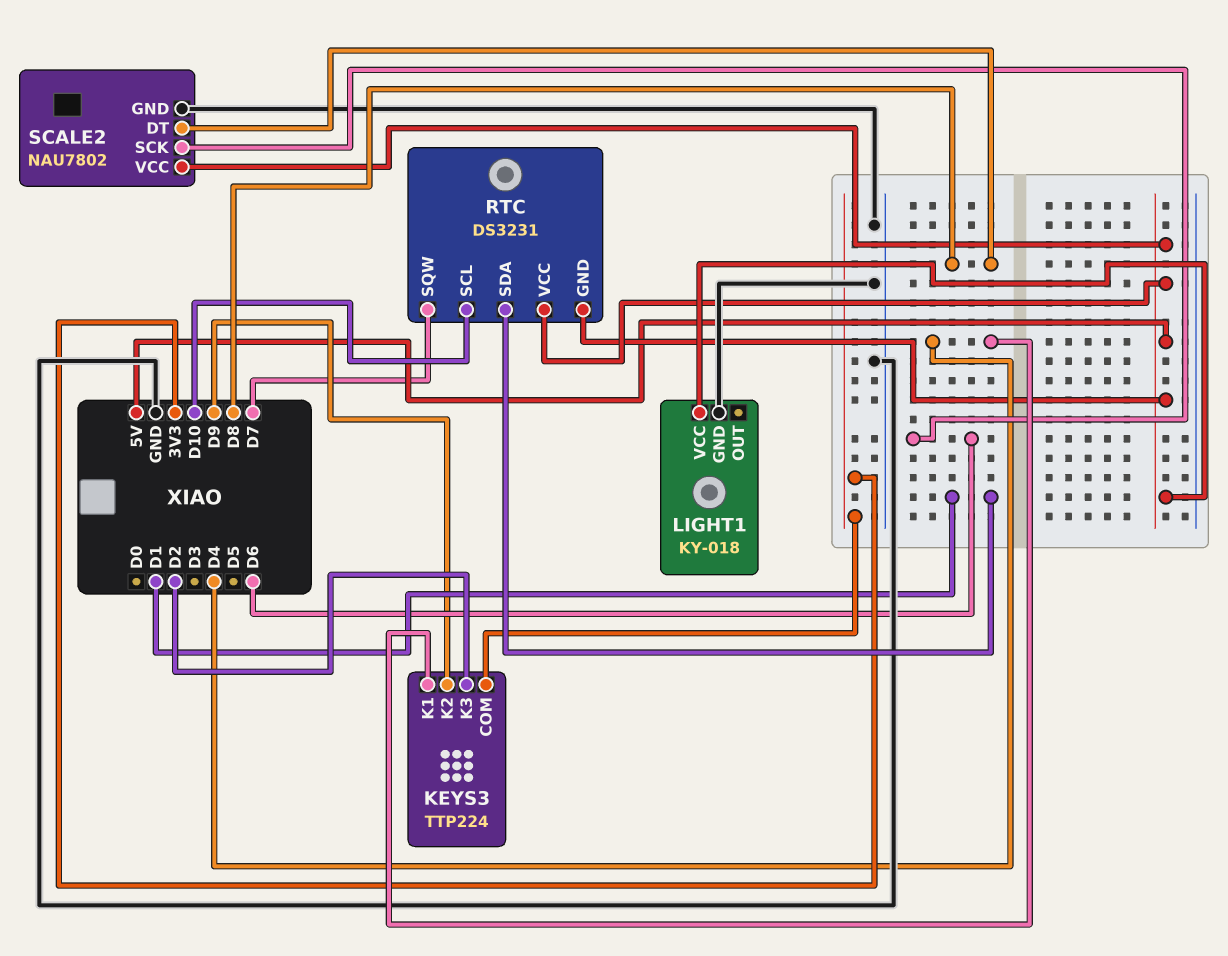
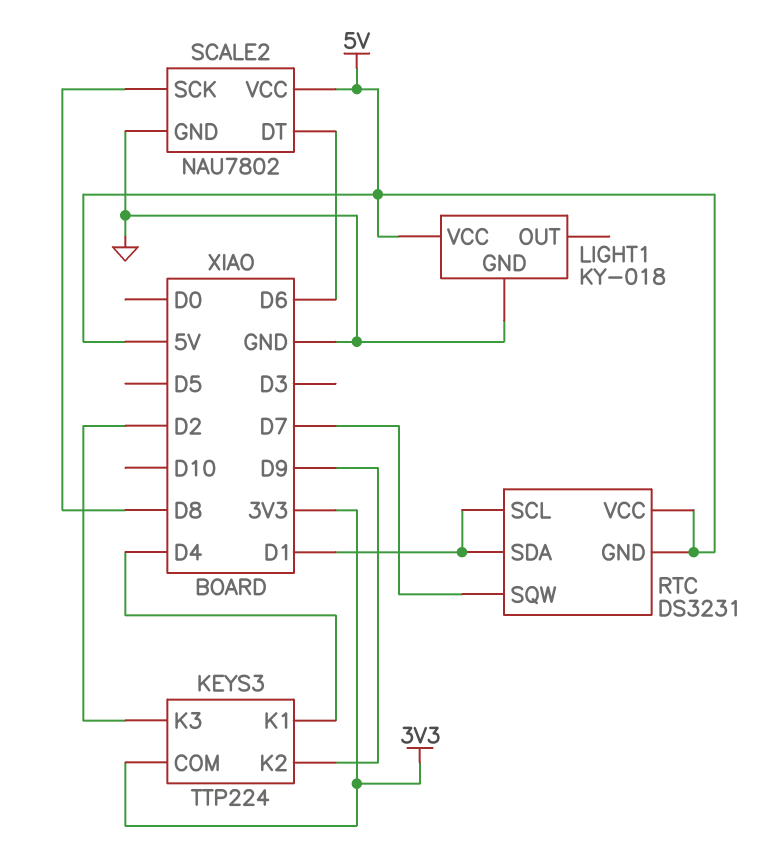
RTC pin SCL: D10 -> D1
SCALE2 pin DT: D8 -> D6
SCALE2 pin SCK: D6 -> D8

